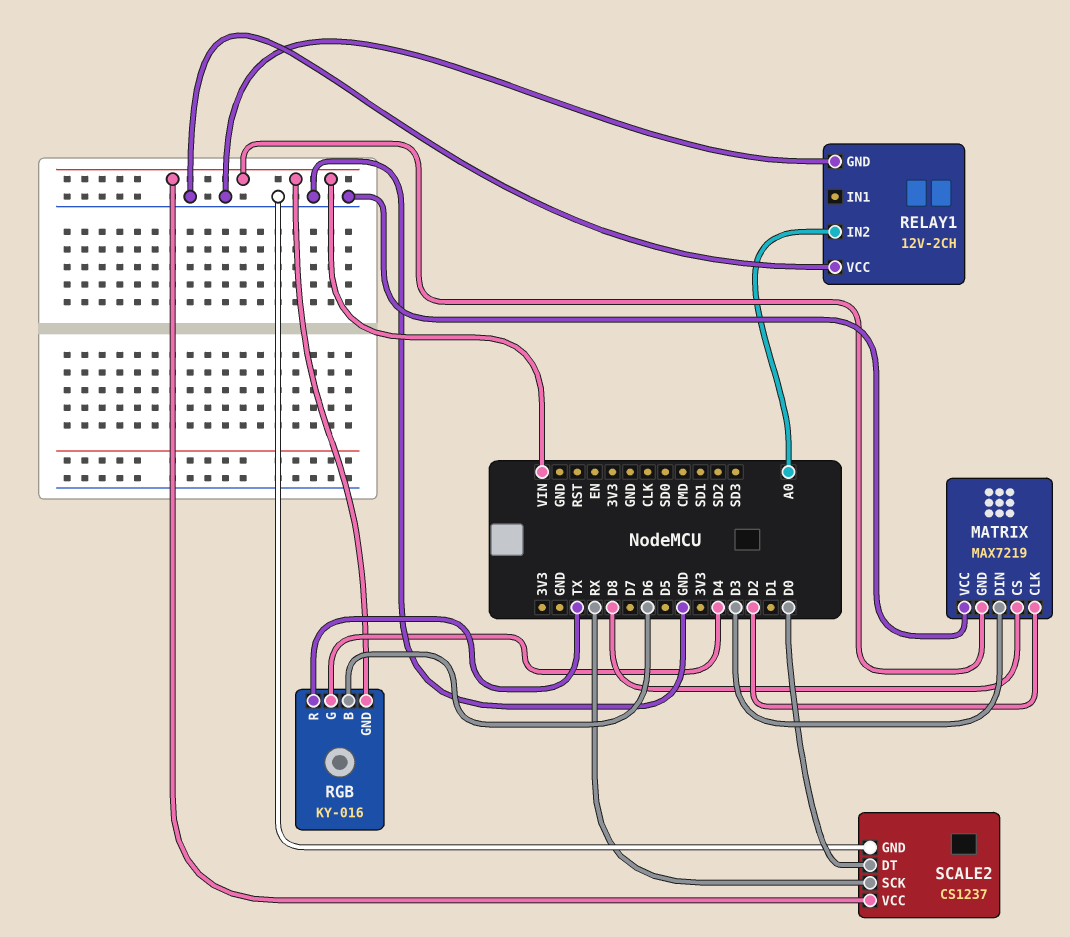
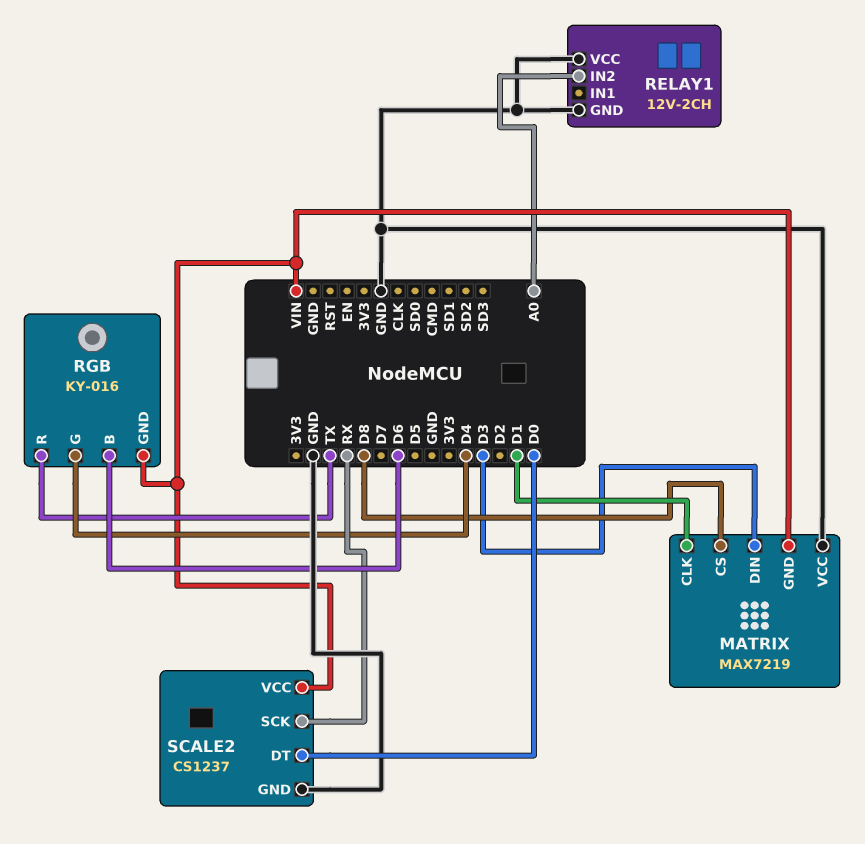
MATRIX pin CLK: D2 -> D1

